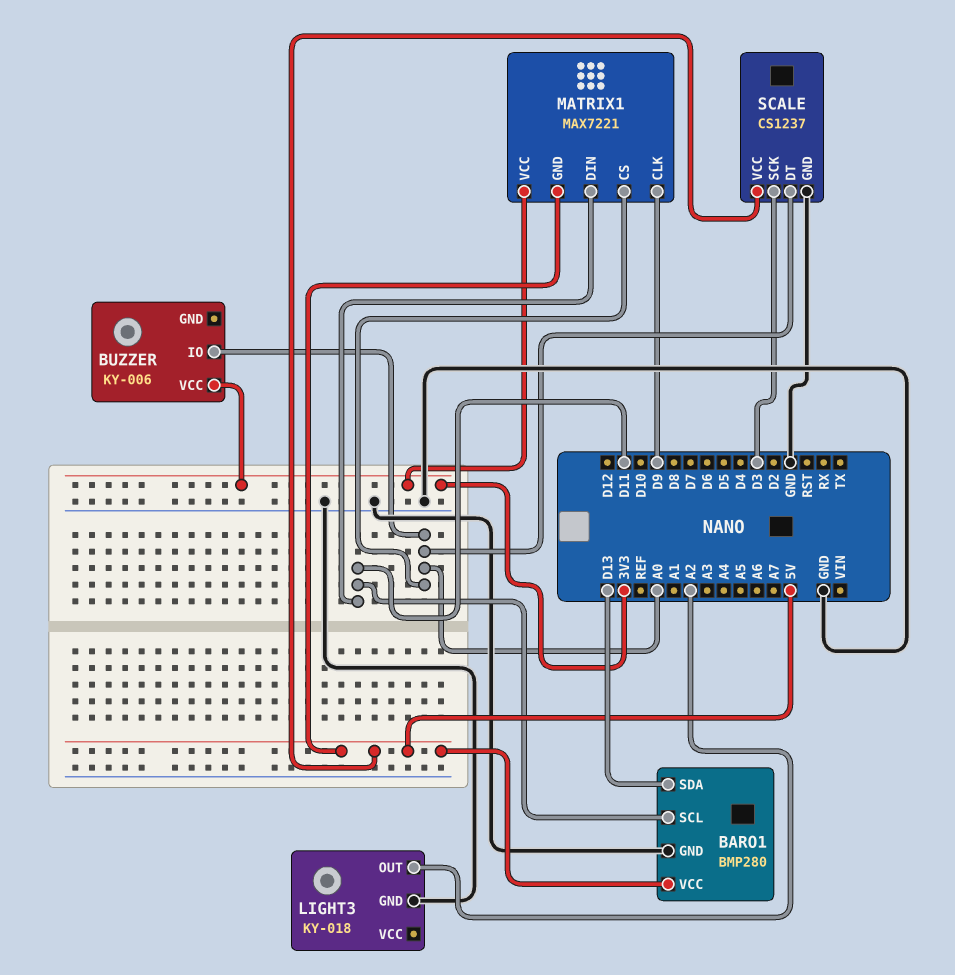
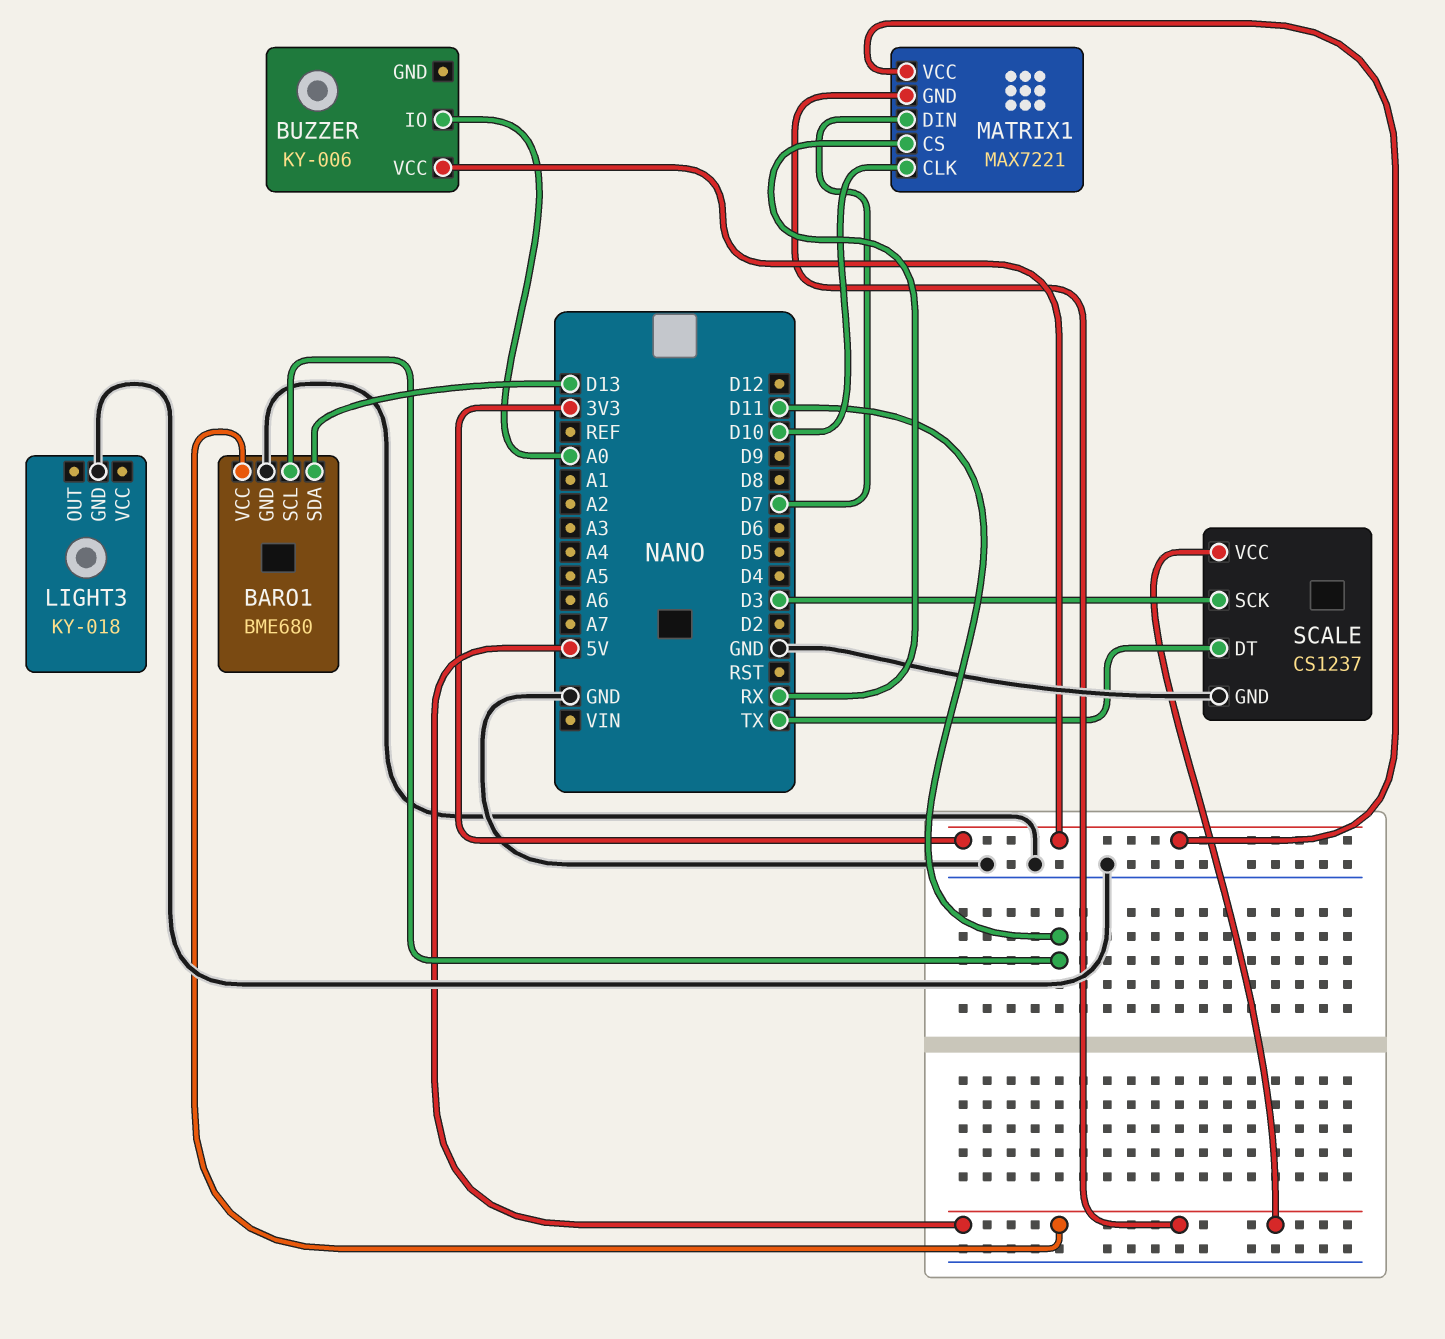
BARO1: BMP280 -> BME680
LIGHT3 pin OUT: A2 -> none
MATRIX1 pin CLK: D9 -> D10
MATRIX1 pin CS: A0 -> RX
MATRIX1 pin DIN: D11 -> D7
SCALE pin DT: A0 -> TX

